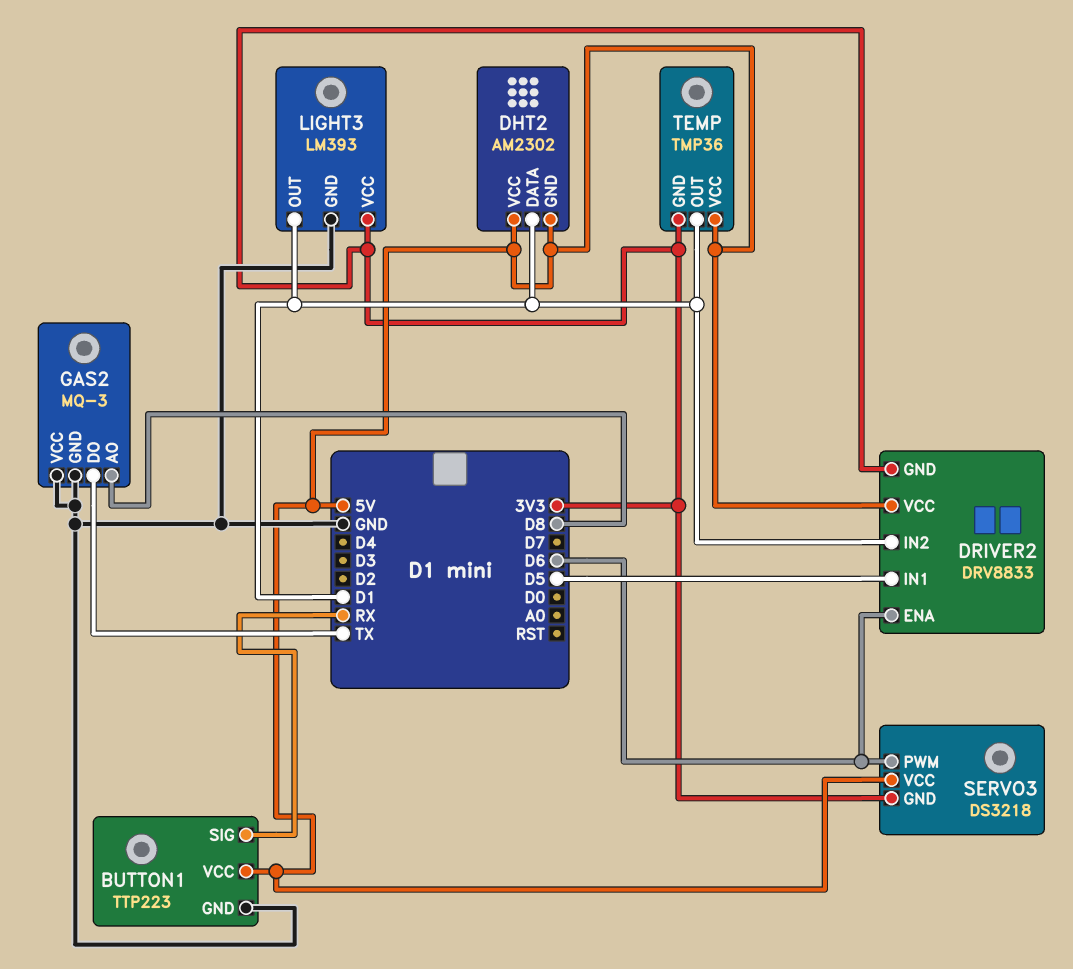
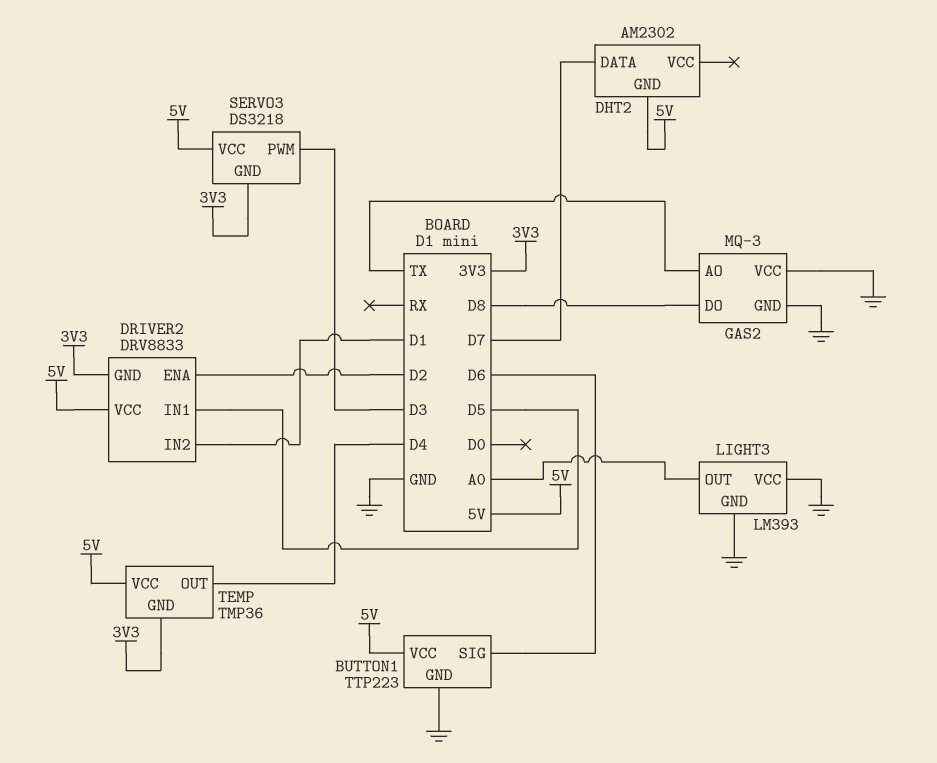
BUTTON1 pin SIG: RX -> D6
DHT2 pin DATA: D1 -> D7
DHT2 pin VCC: 5V -> none
DRIVER2 pin ENA: D6 -> D2
GAS2 pin AO: D8 -> TX
GAS2 pin DO: TX -> D8
LIGHT3 pin OUT: D1 -> A0
LIGHT3 pin VCC: 3V3 -> GND
SERVO3 pin PWM: D6 -> D3
TEMP pin OUT: D1 -> D4

